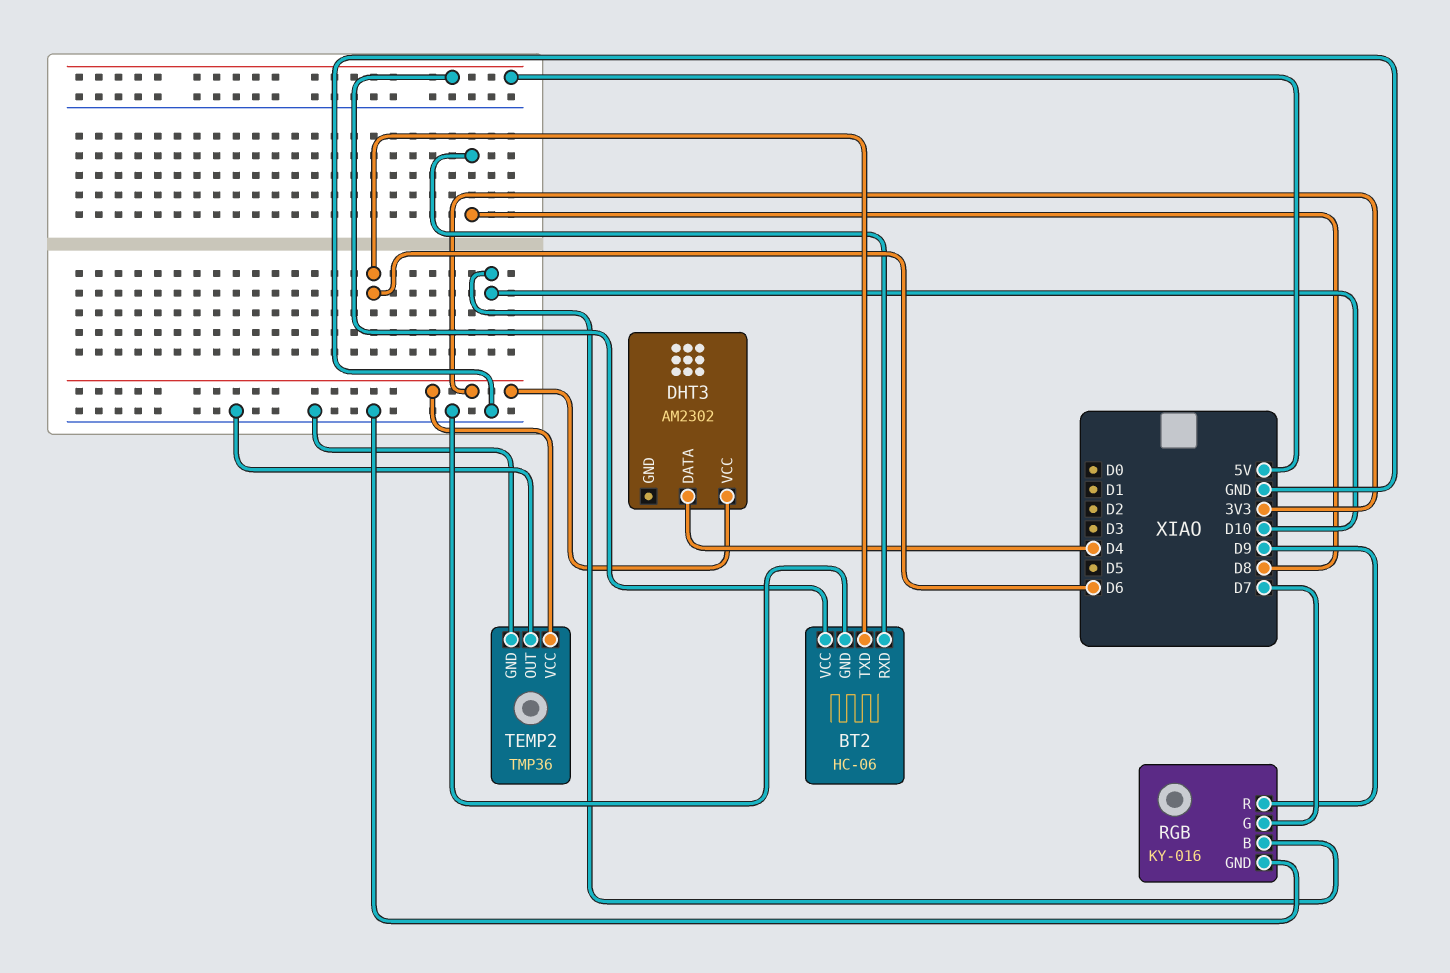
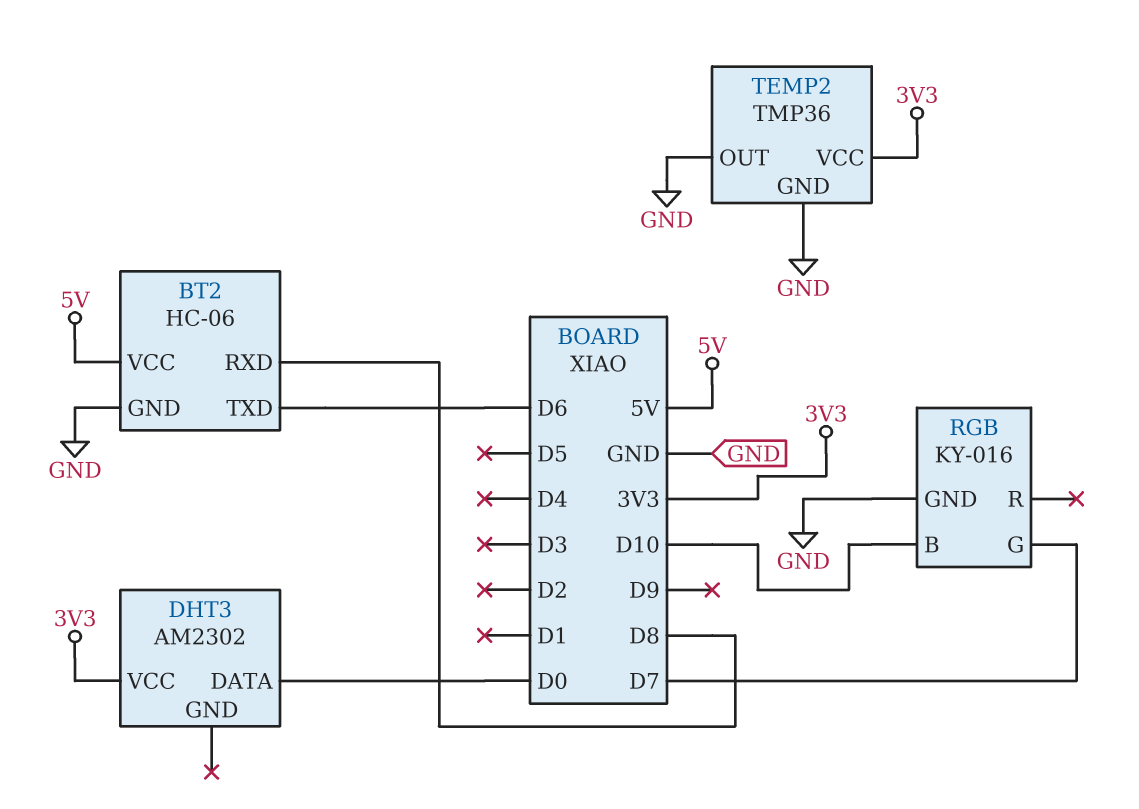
DHT3 pin DATA: D4 -> D0
RGB pin R: D9 -> none

